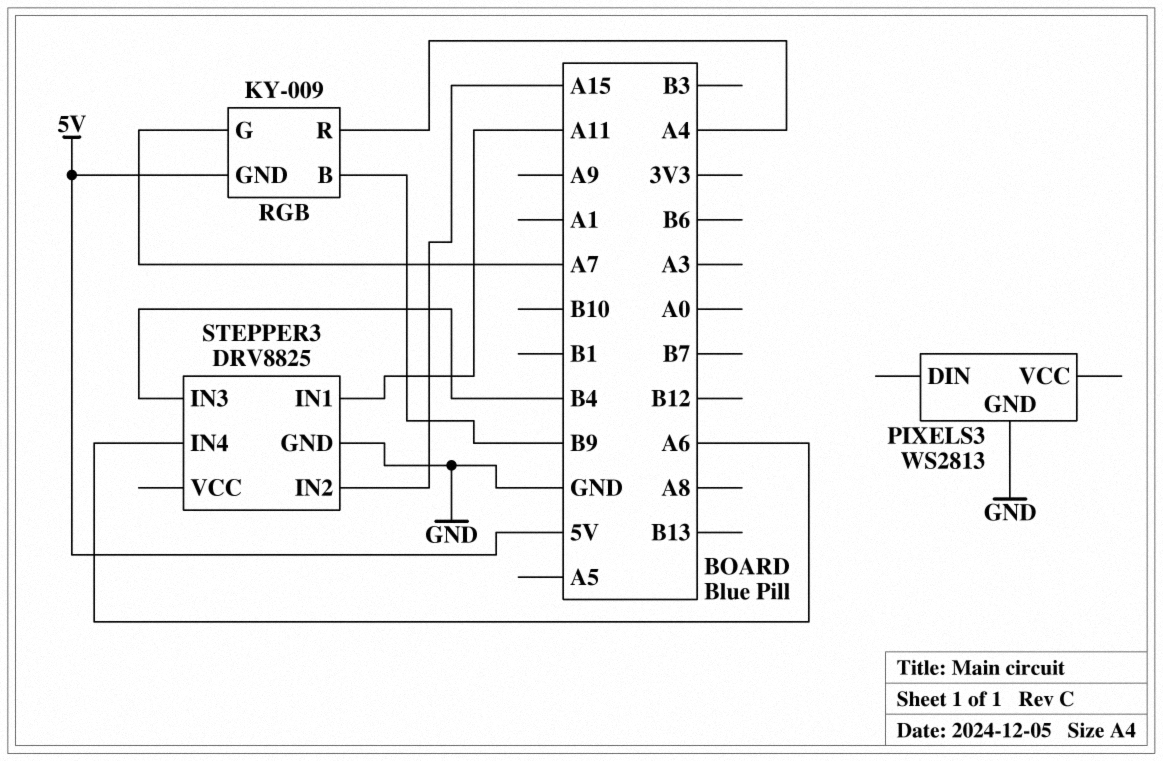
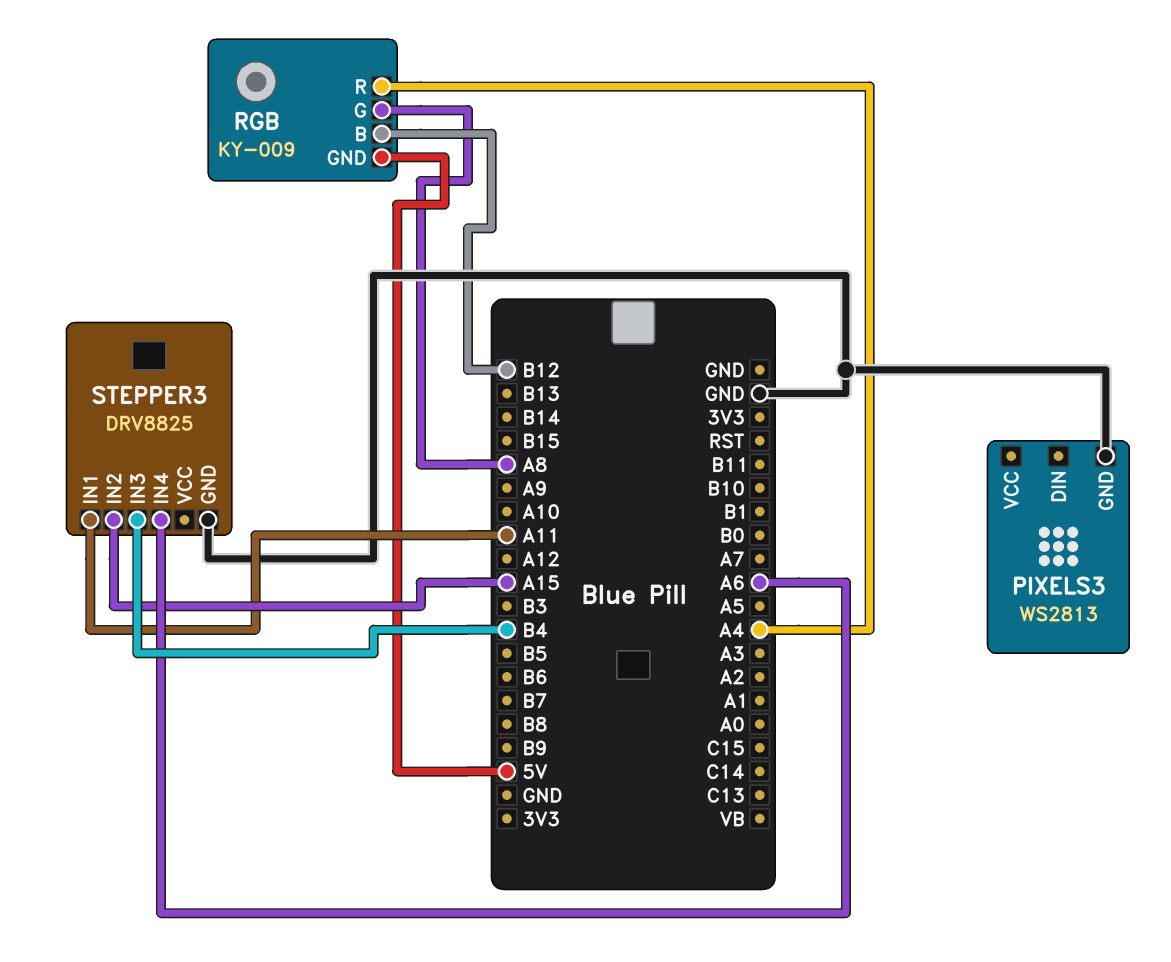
RGB pin B: B9 -> B12
RGB pin G: A7 -> A8

